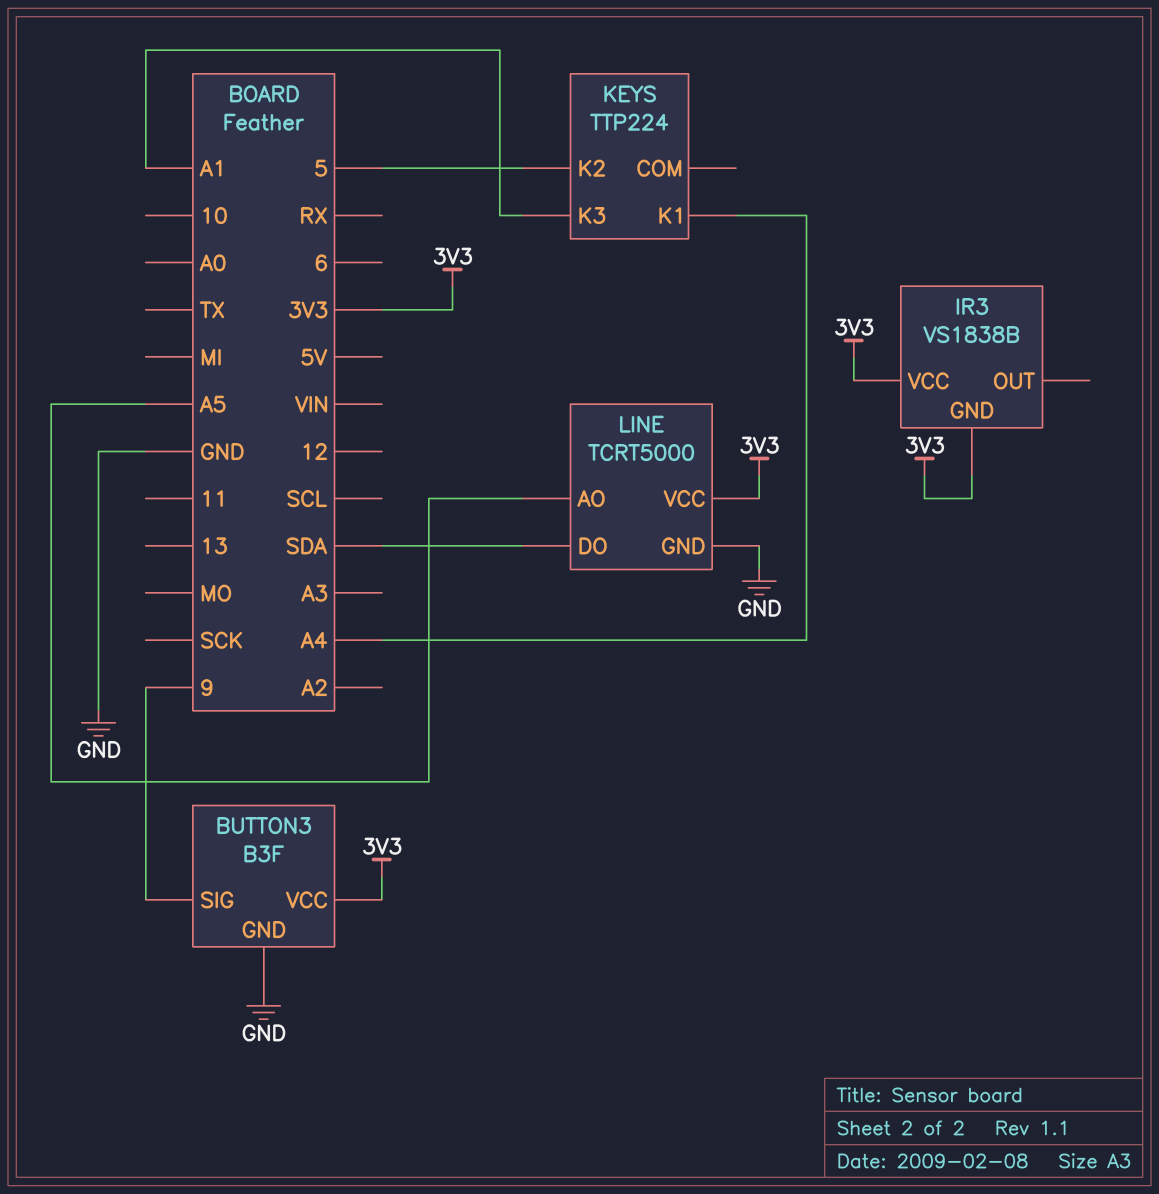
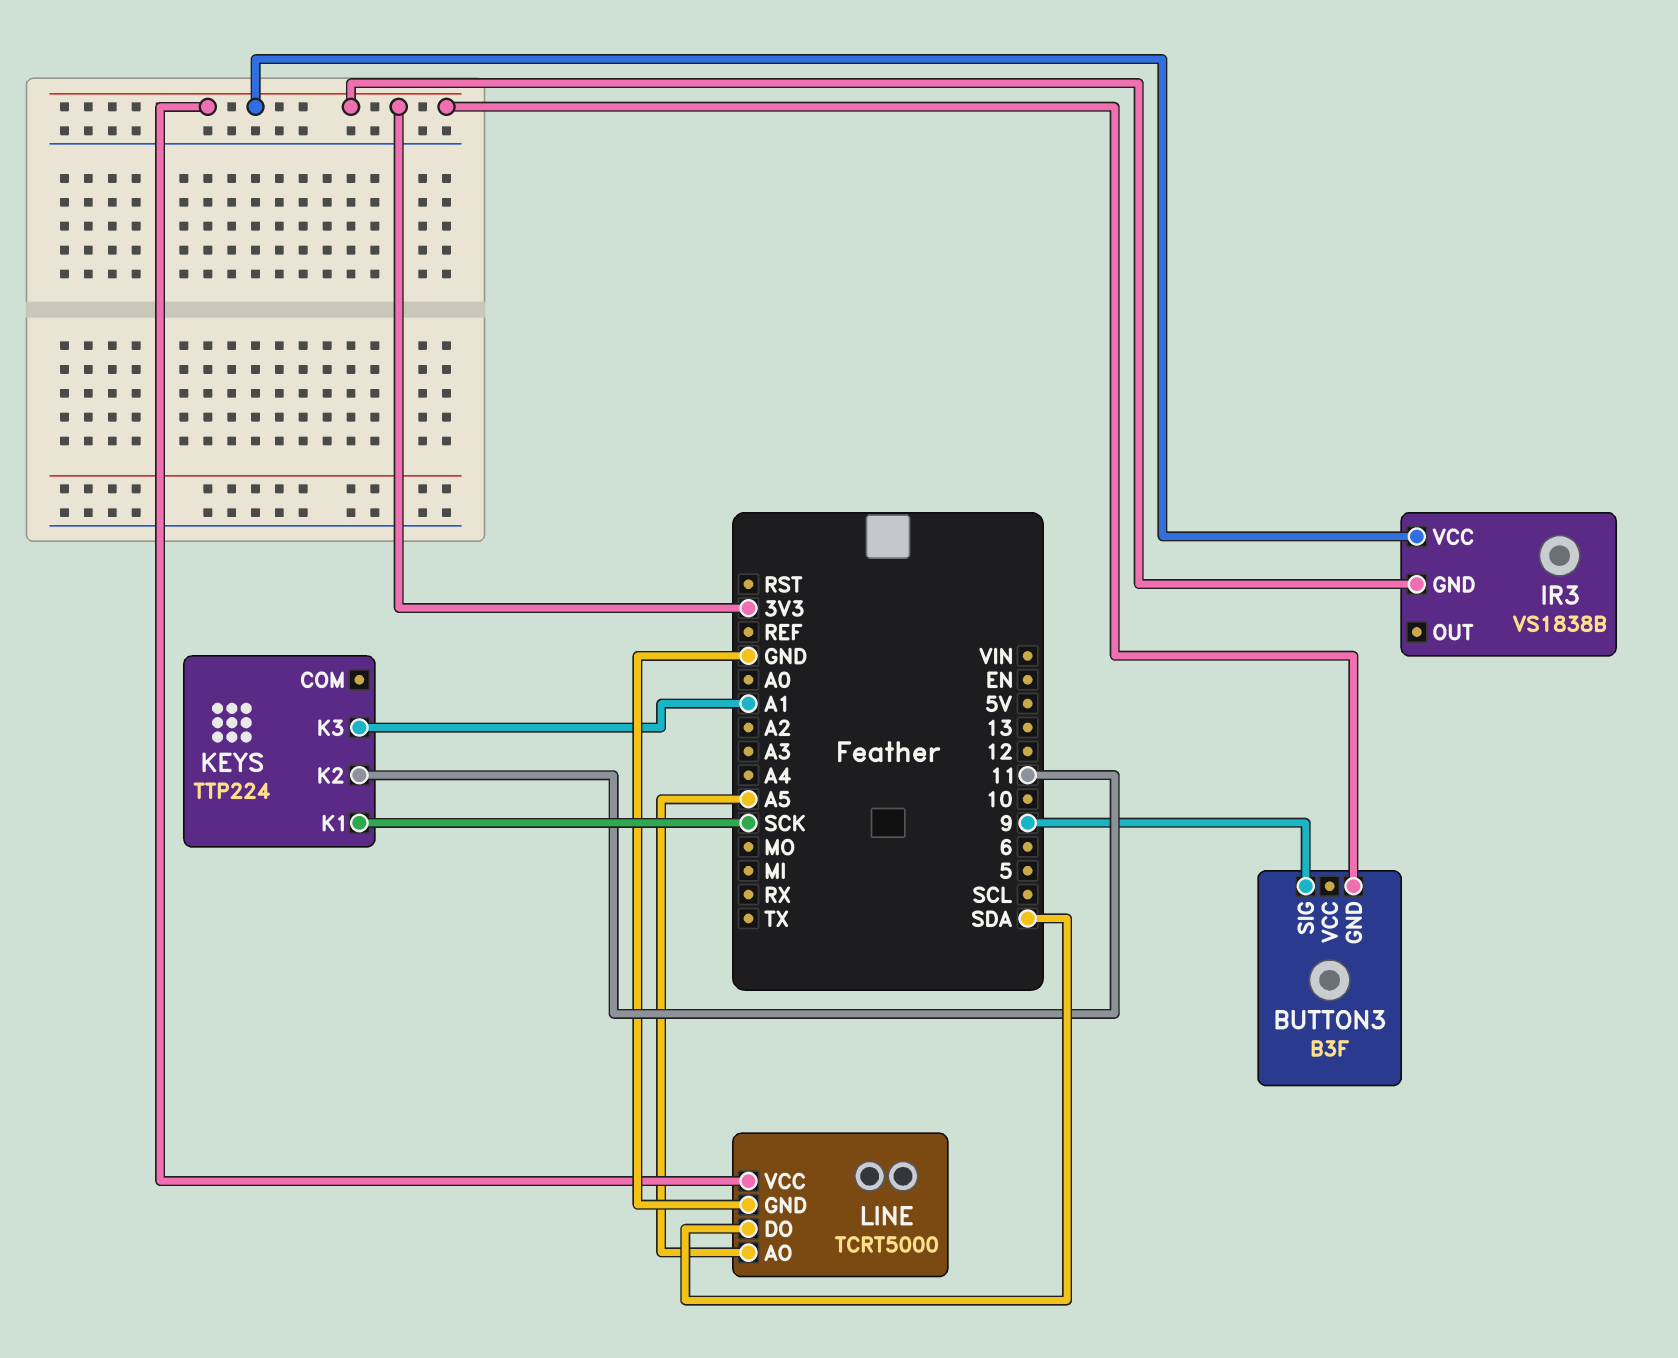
BUTTON3 pin GND: GND -> 3V3
BUTTON3 pin VCC: 3V3 -> none
KEYS pin K1: A4 -> SCK
KEYS pin K2: 5 -> 11

